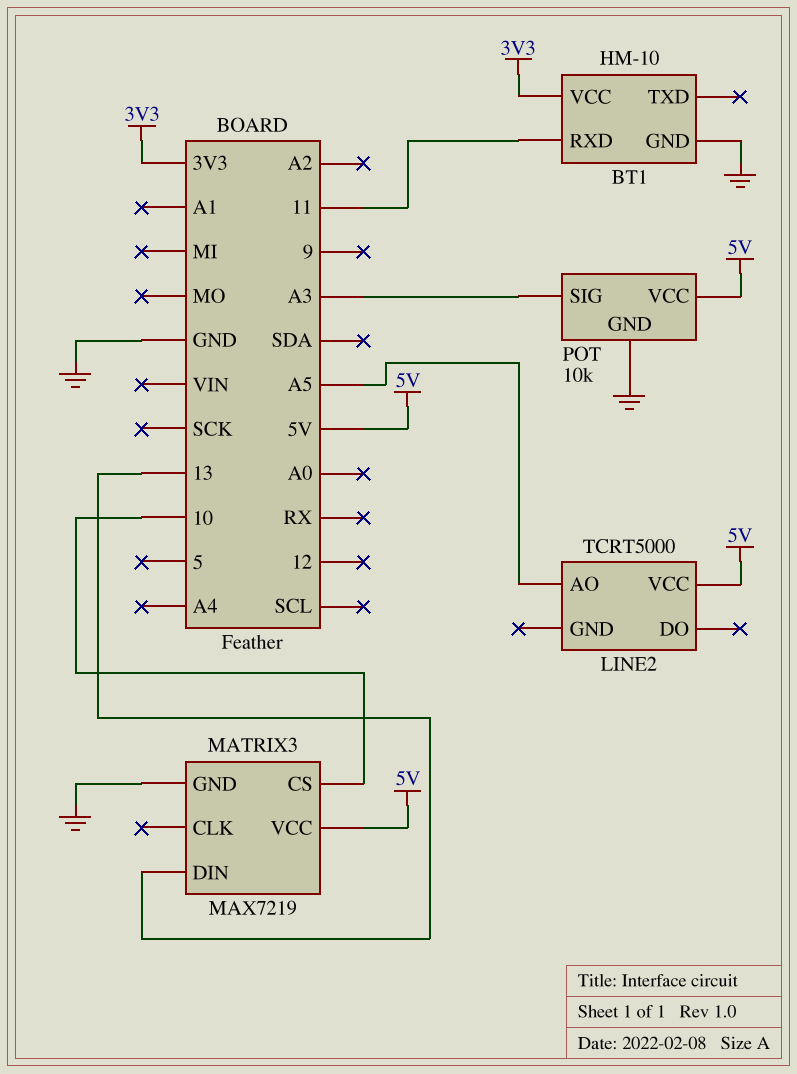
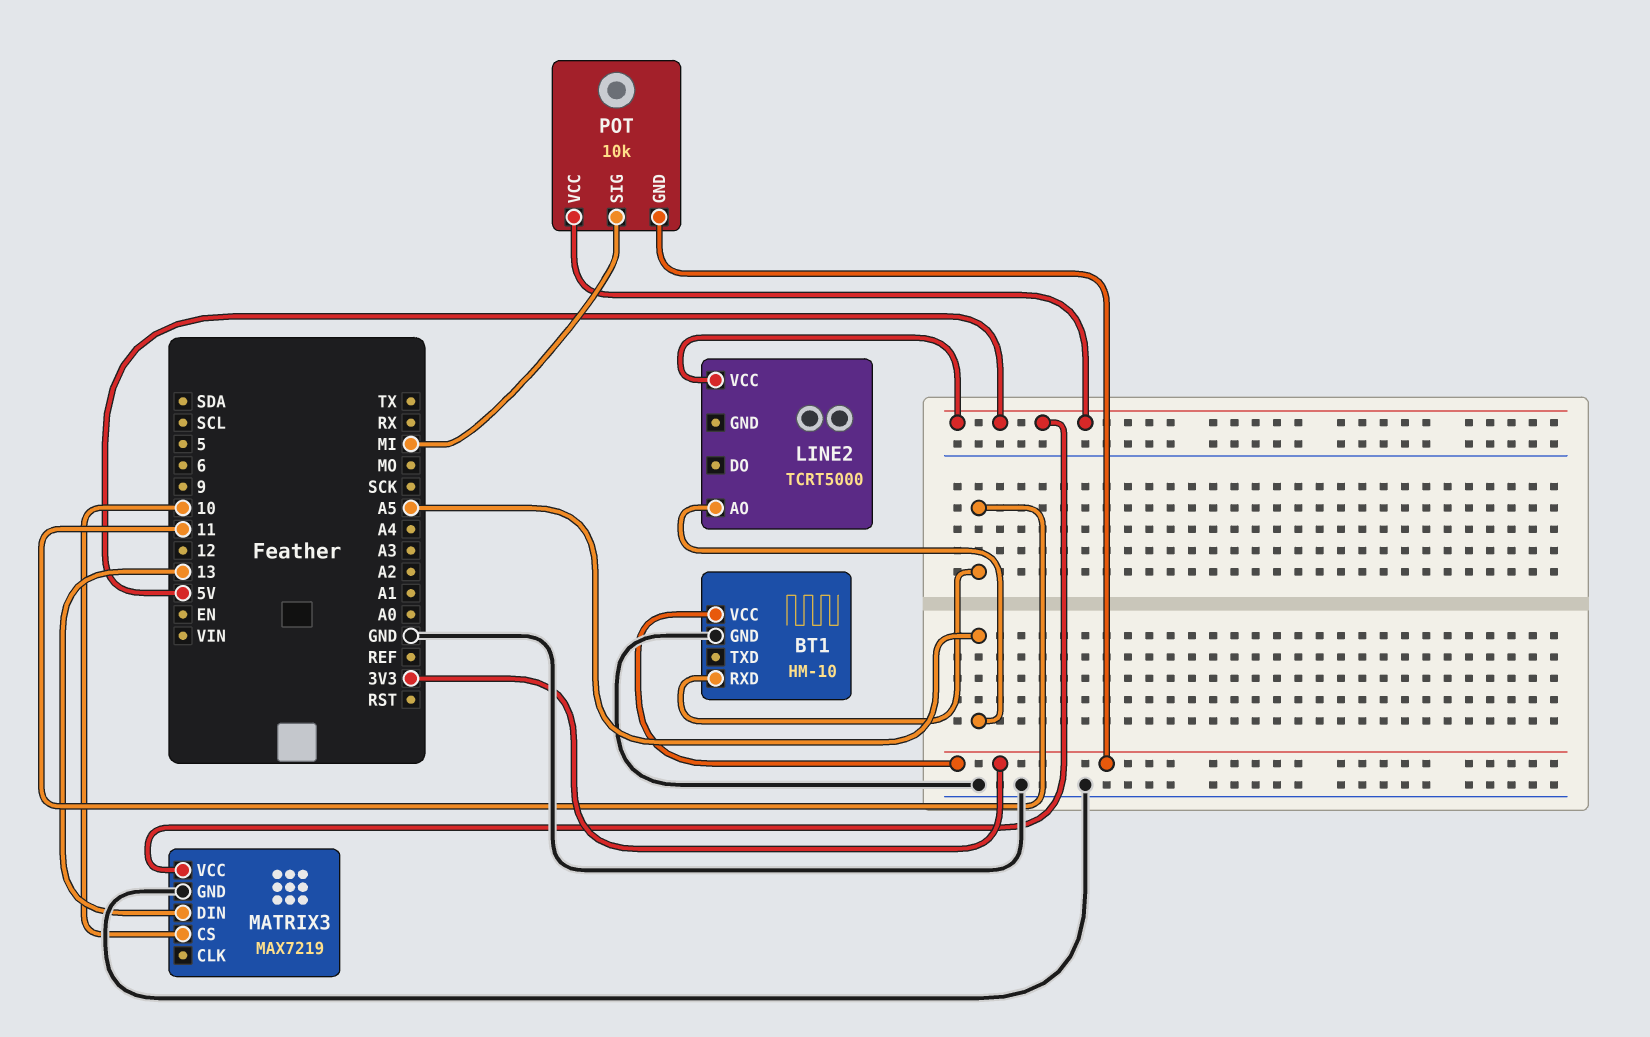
POT pin GND: GND -> 3V3
POT pin SIG: A3 -> MI

